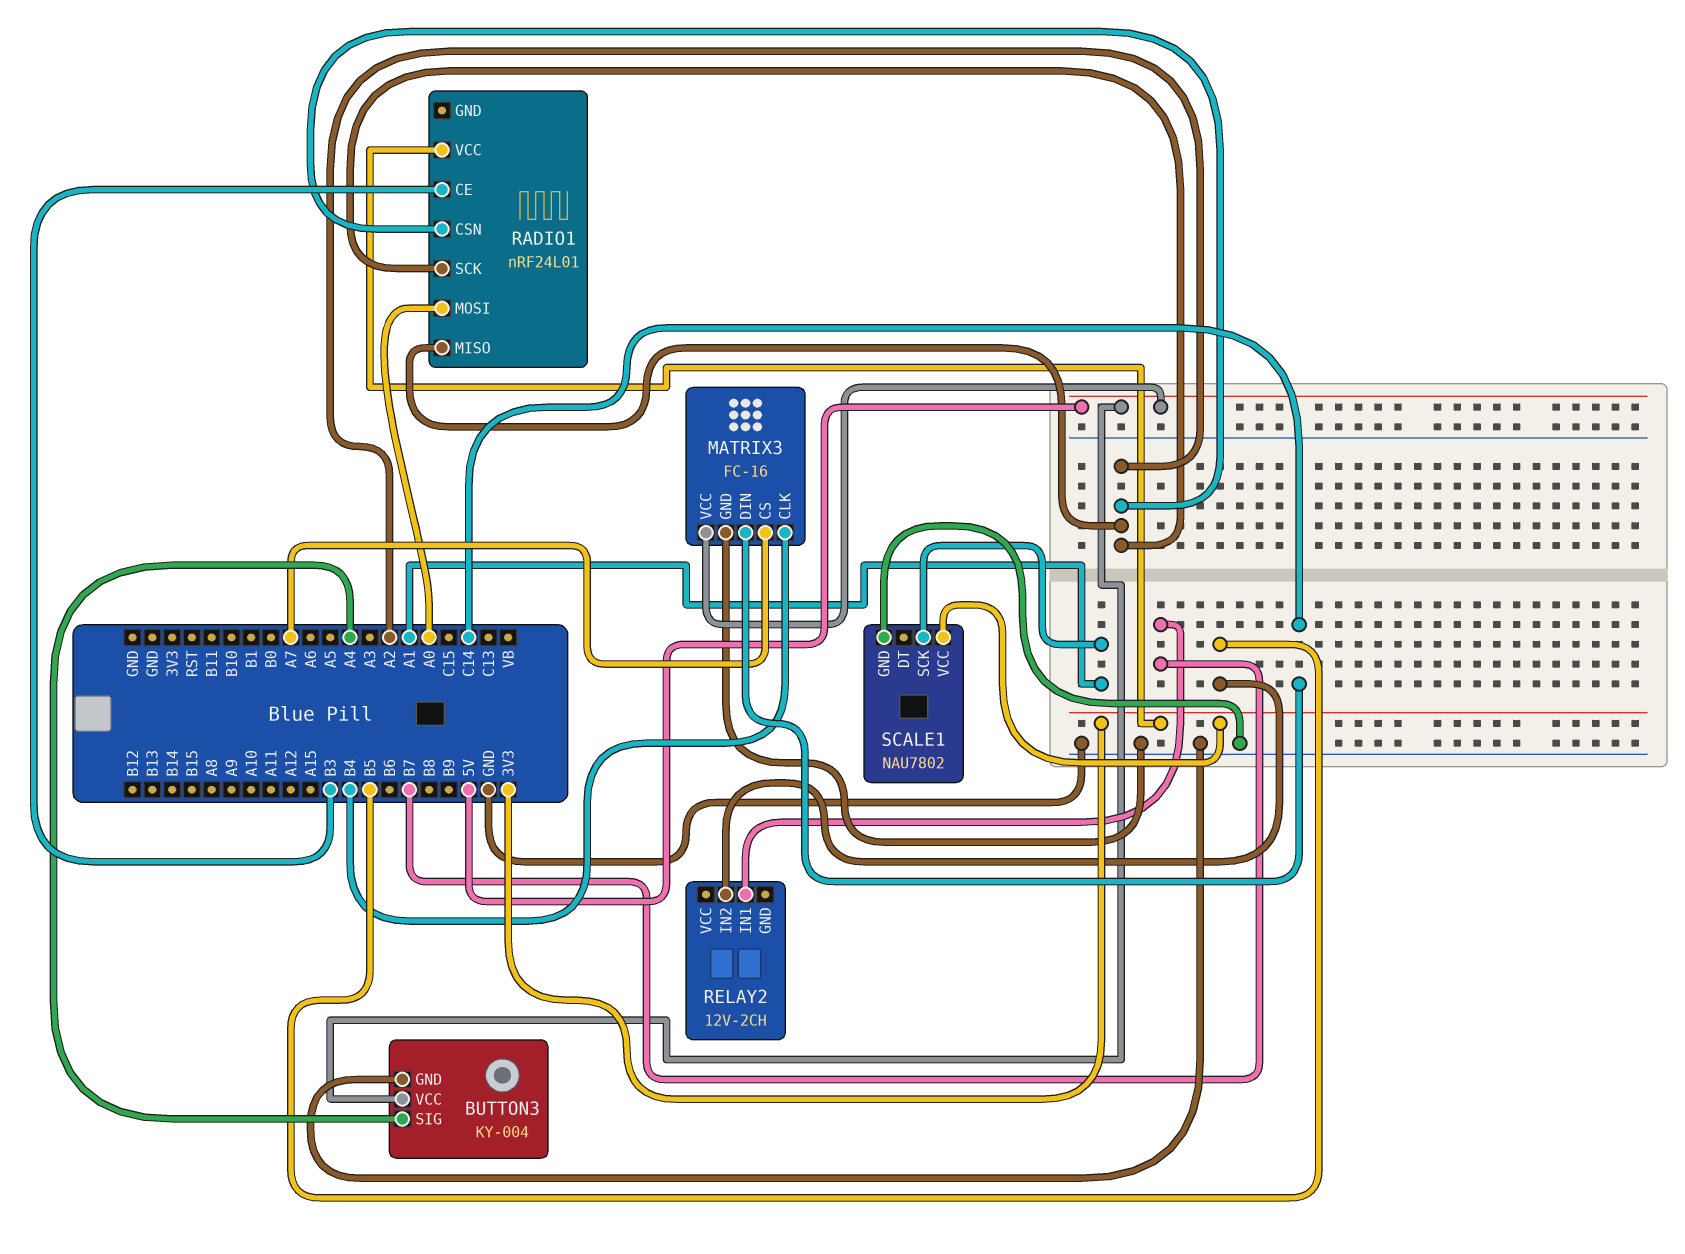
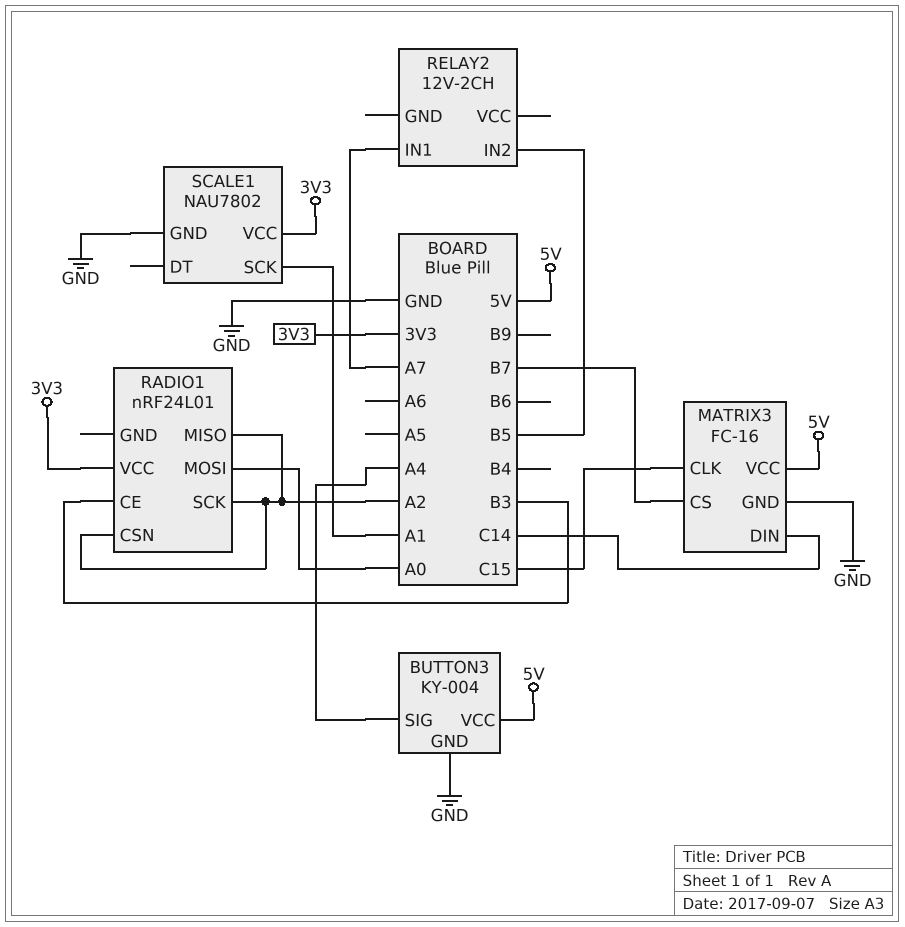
MATRIX3 pin CLK: B4 -> C15
MATRIX3 pin CS: A7 -> B7
RELAY2 pin IN1: B7 -> A7

